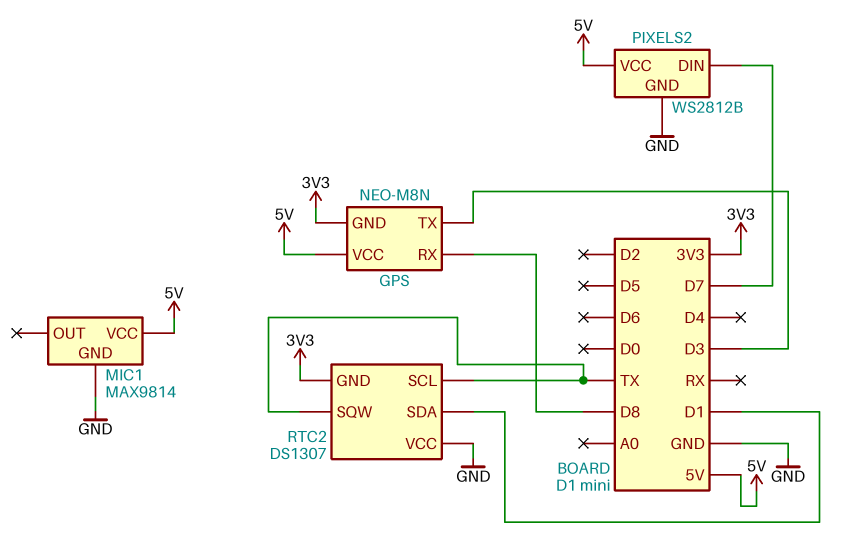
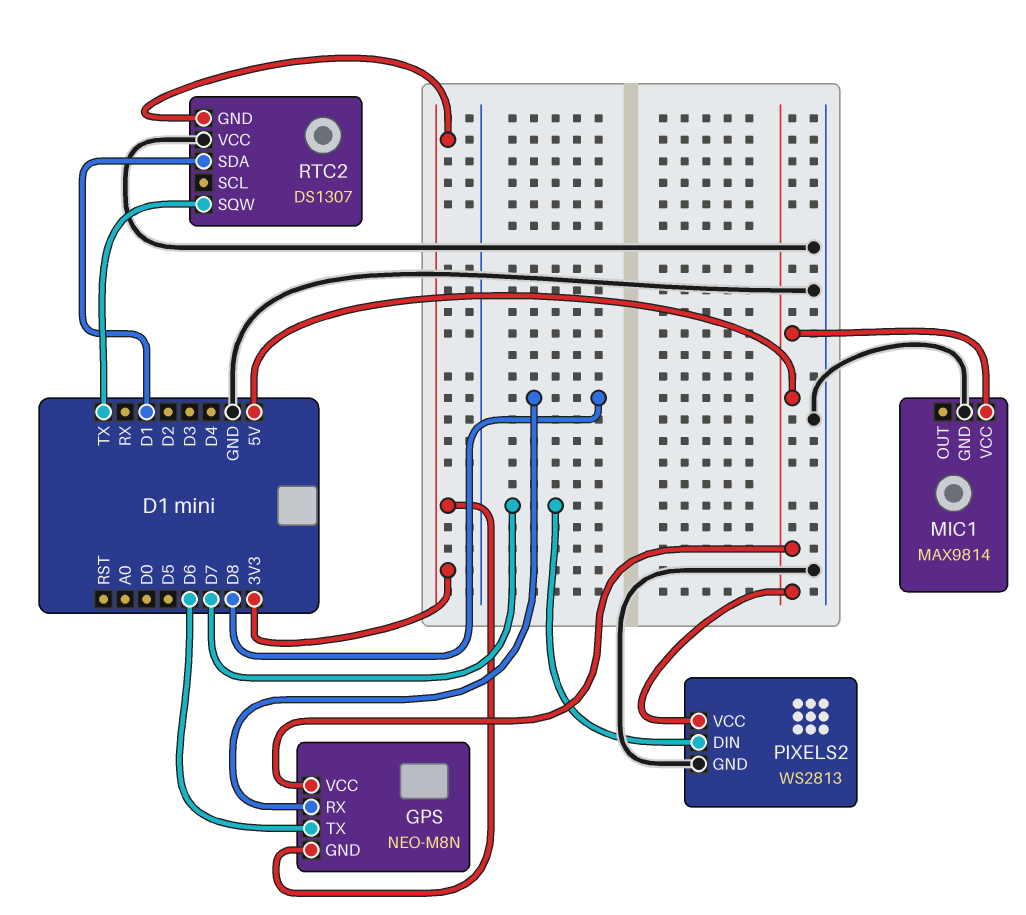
GPS pin TX: D3 -> D6
PIXELS2: WS2812B -> WS2813
RTC2 pin SCL: TX -> none

